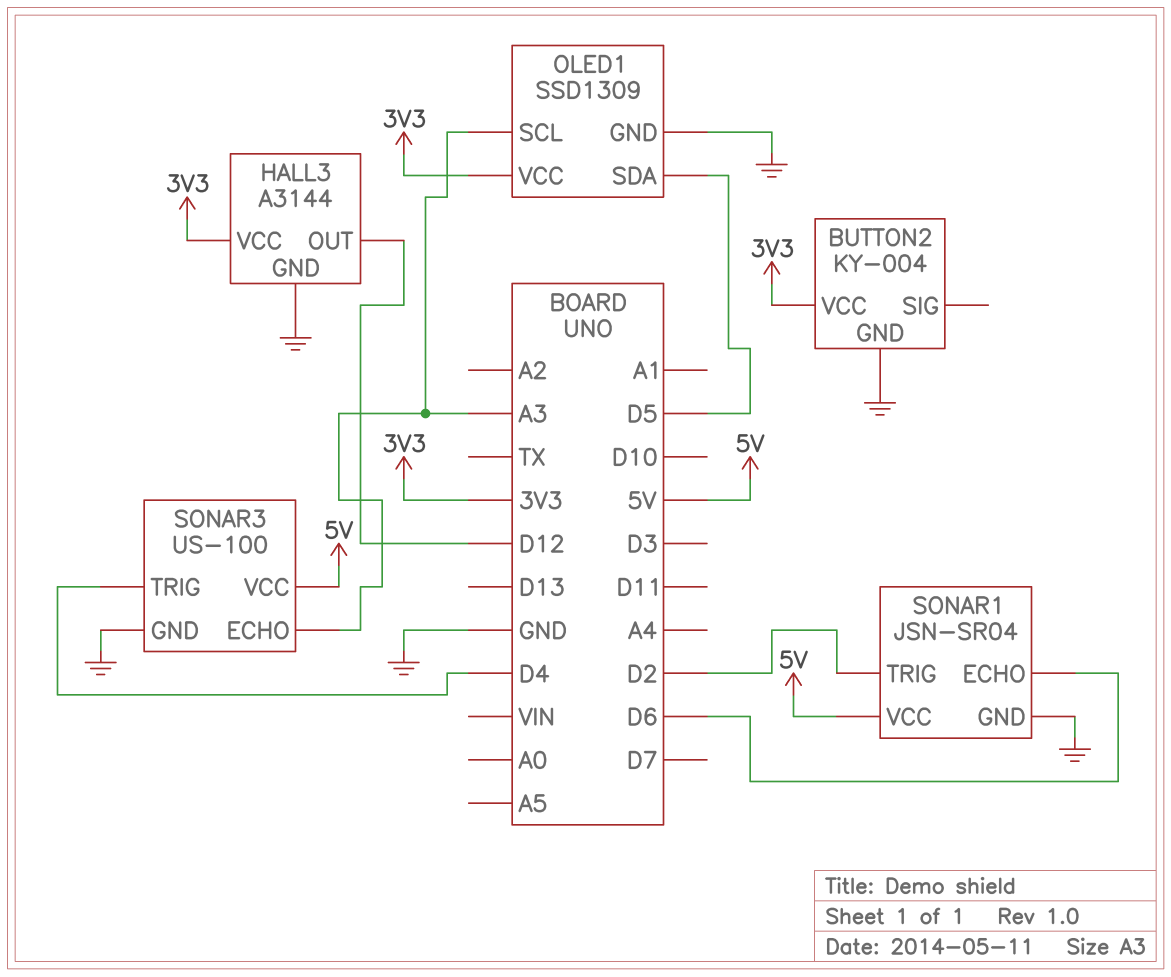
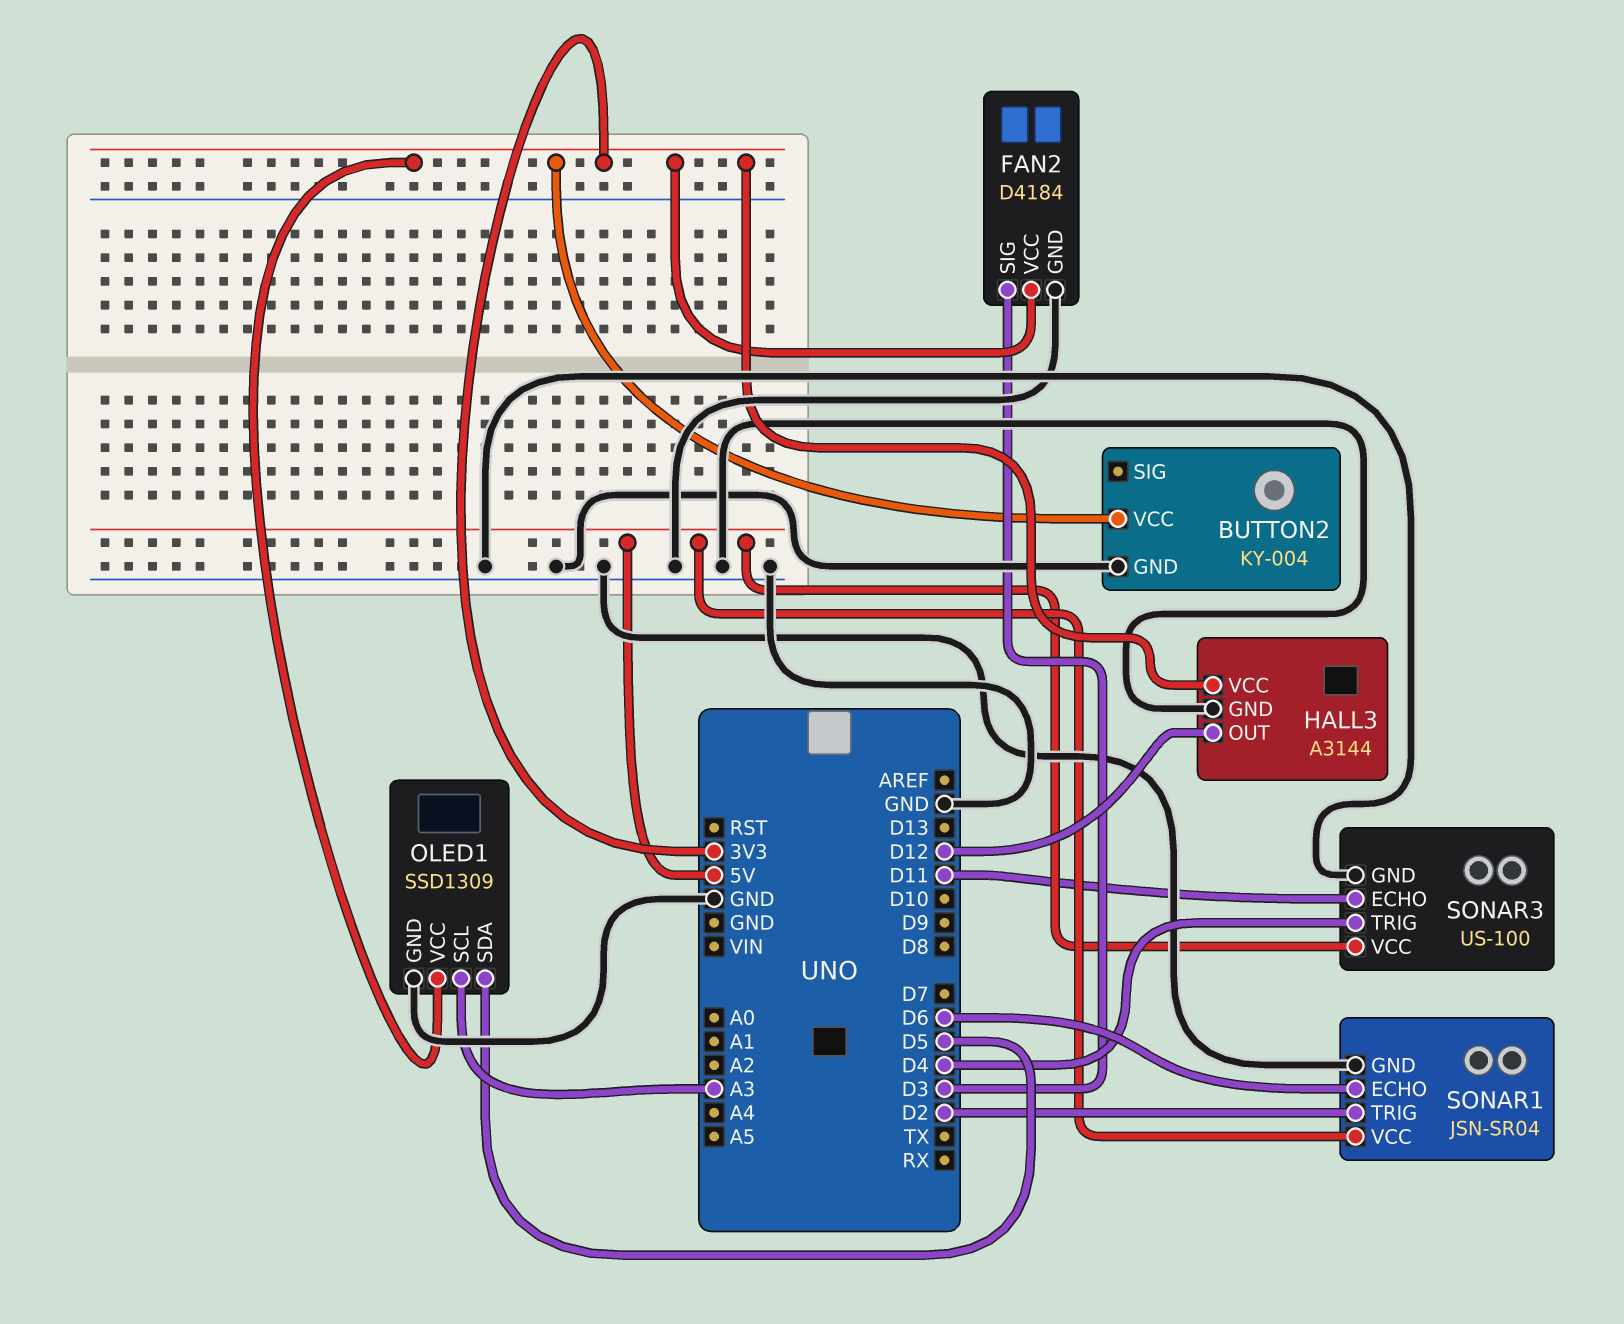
FAN2: none -> D4184
FAN2 pin GND: none -> GND
FAN2 pin SIG: none -> D3
FAN2 pin VCC: none -> 3V3
SONAR3 pin ECHO: A3 -> D11

